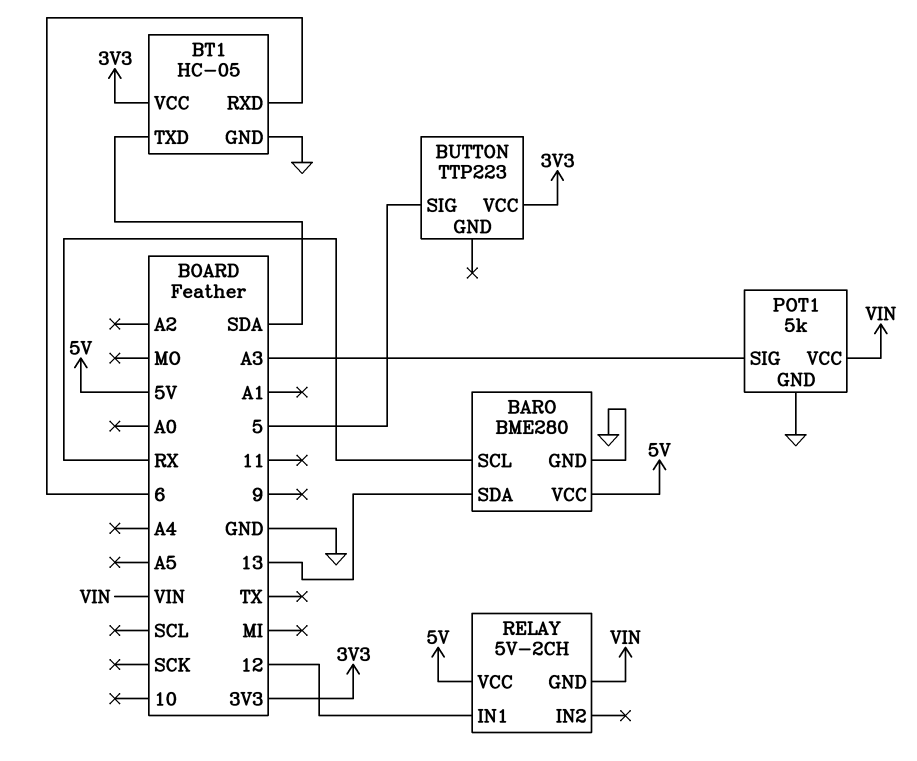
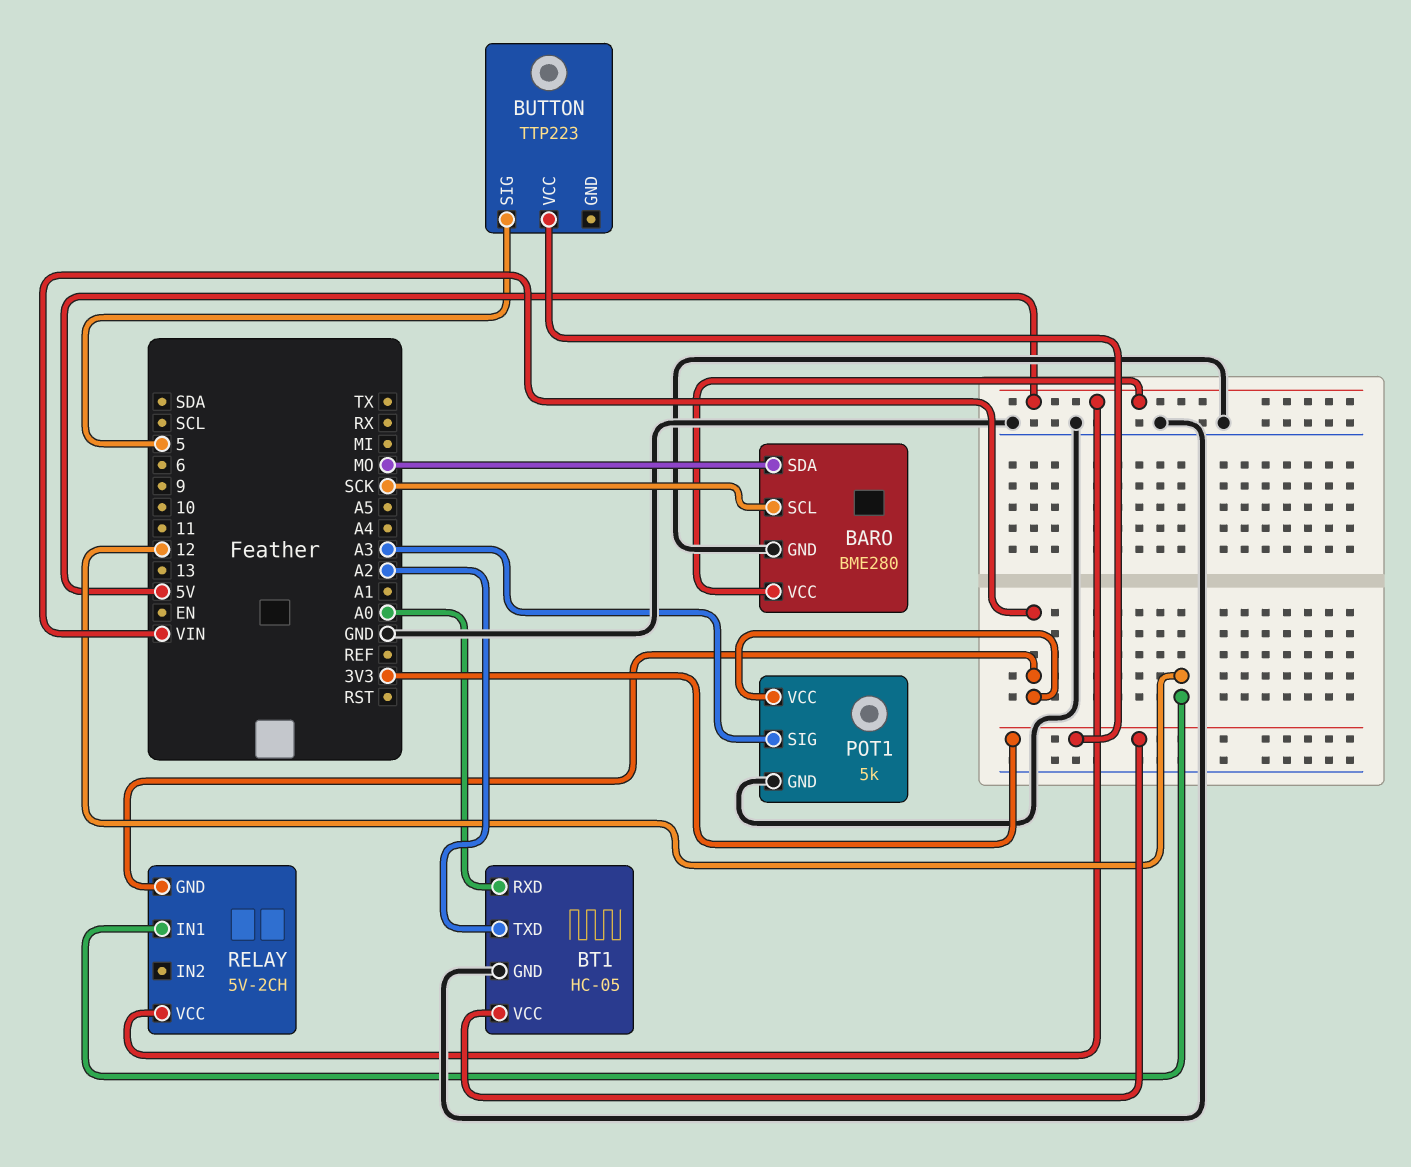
BARO pin SCL: RX -> SCK
BARO pin SDA: 13 -> MO
BT1 pin RXD: 6 -> A0
BT1 pin TXD: SDA -> A2

